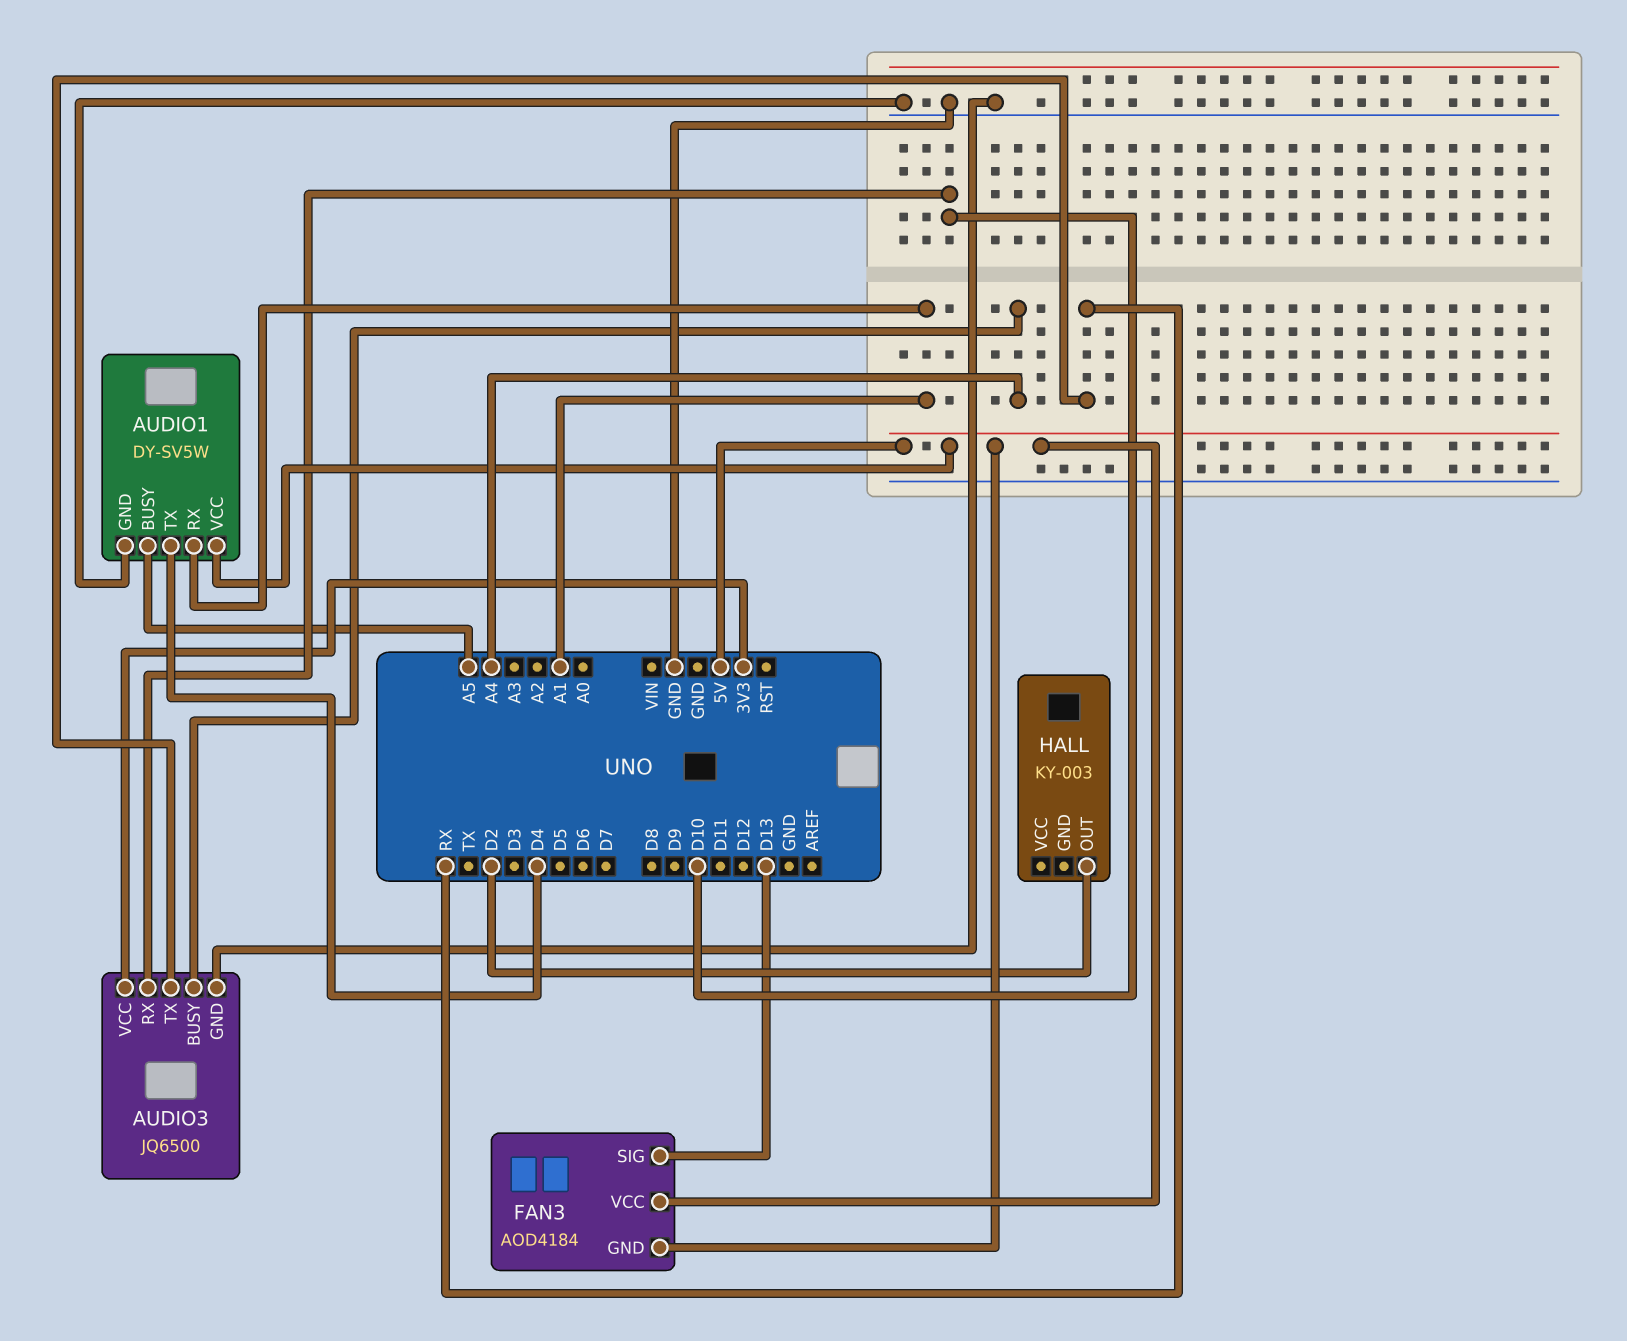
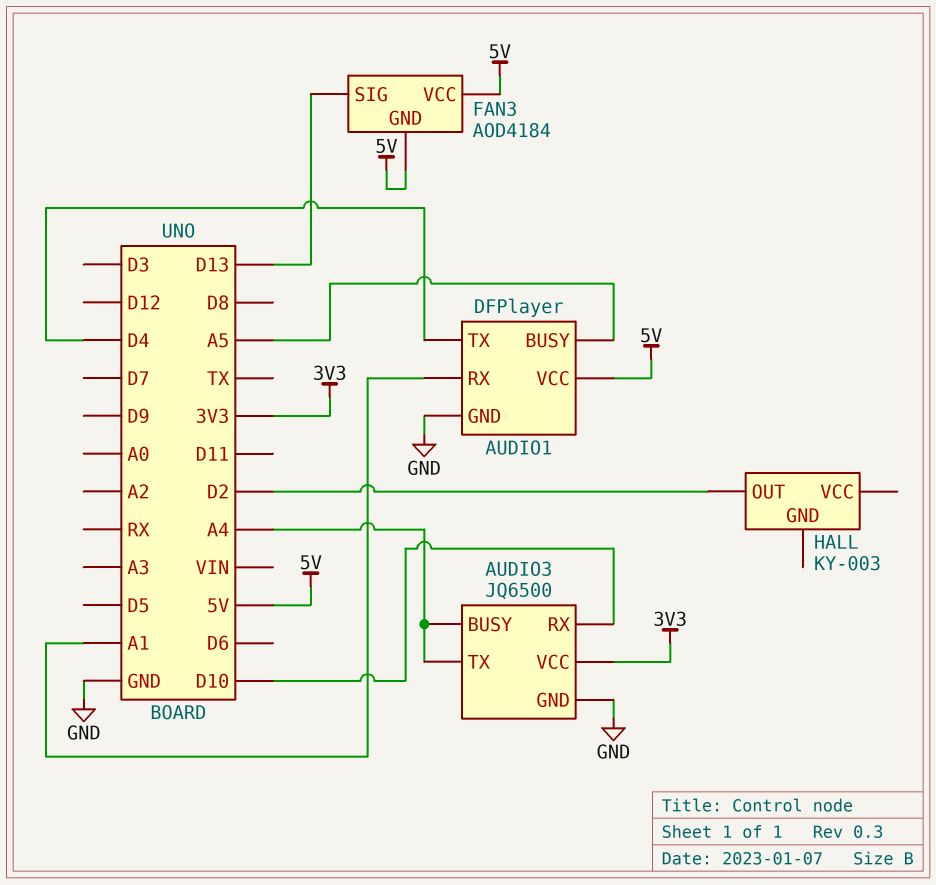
AUDIO1: DY-SV5W -> DFPlayer
AUDIO3 pin TX: RX -> A4

